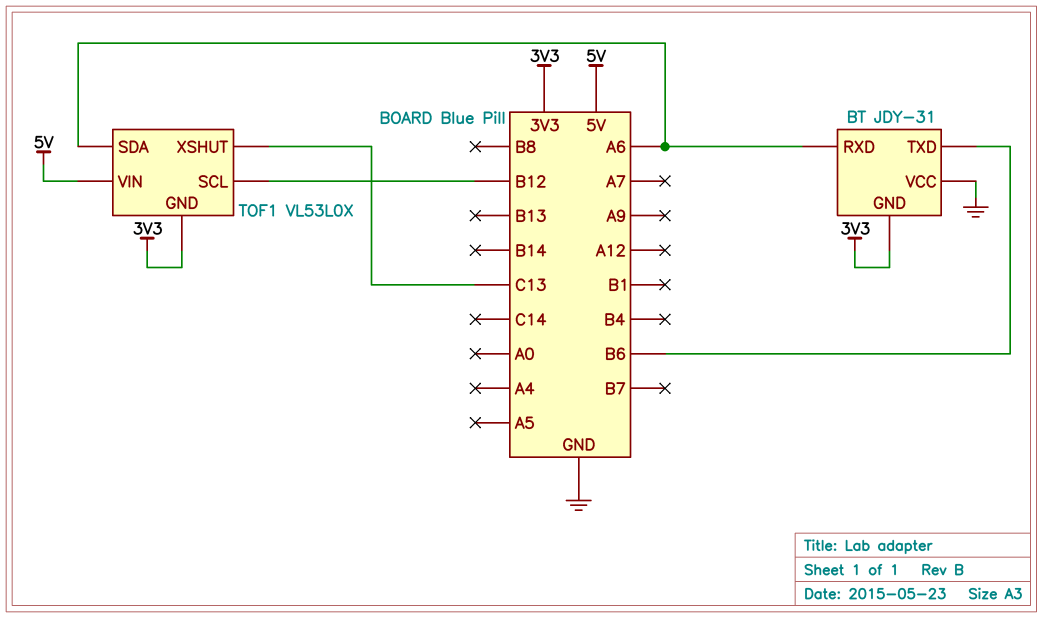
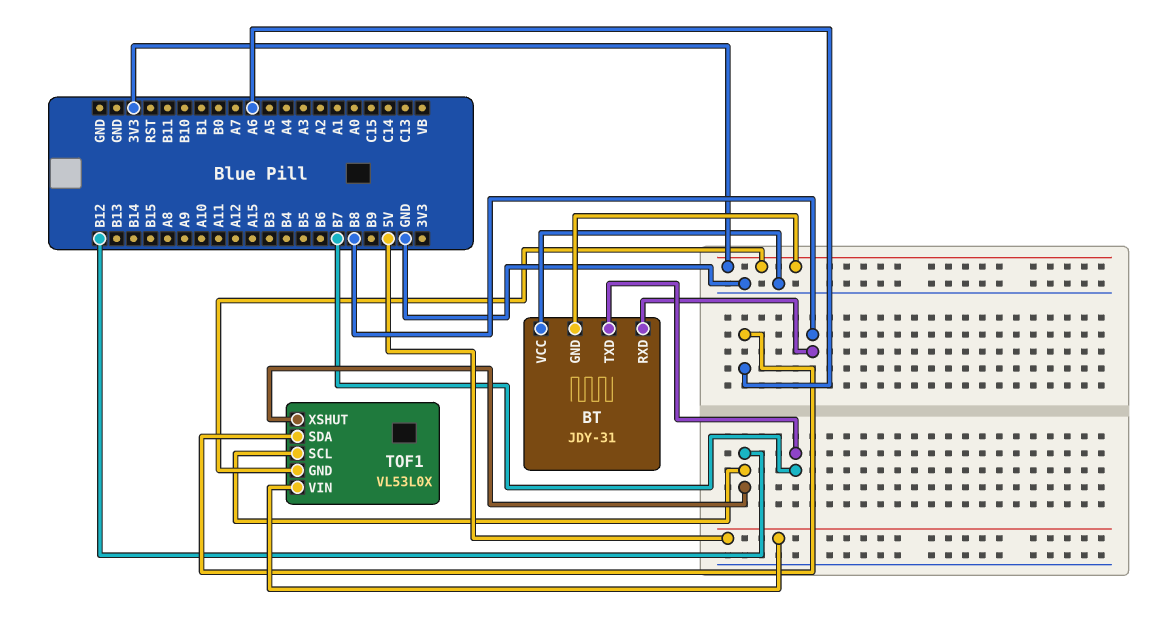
BT pin RXD: A6 -> B8
BT pin TXD: B6 -> B7
TOF1 pin XSHUT: C13 -> B12

